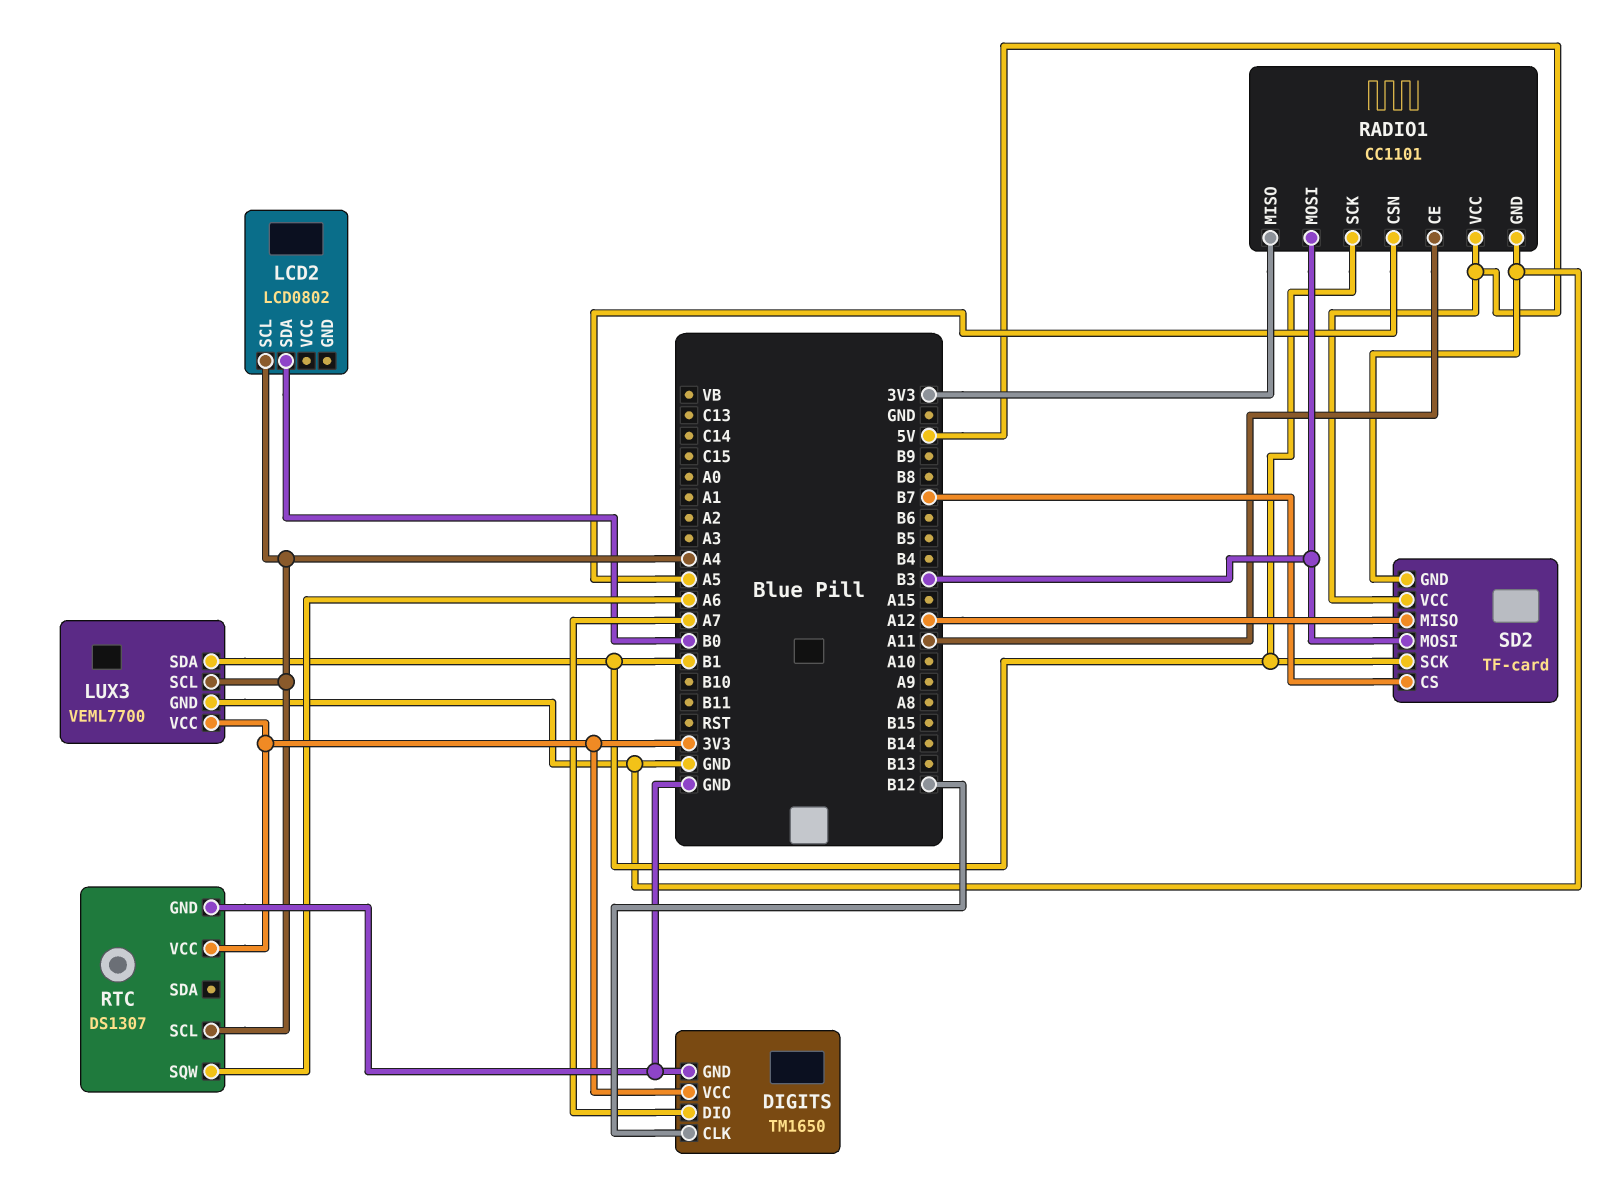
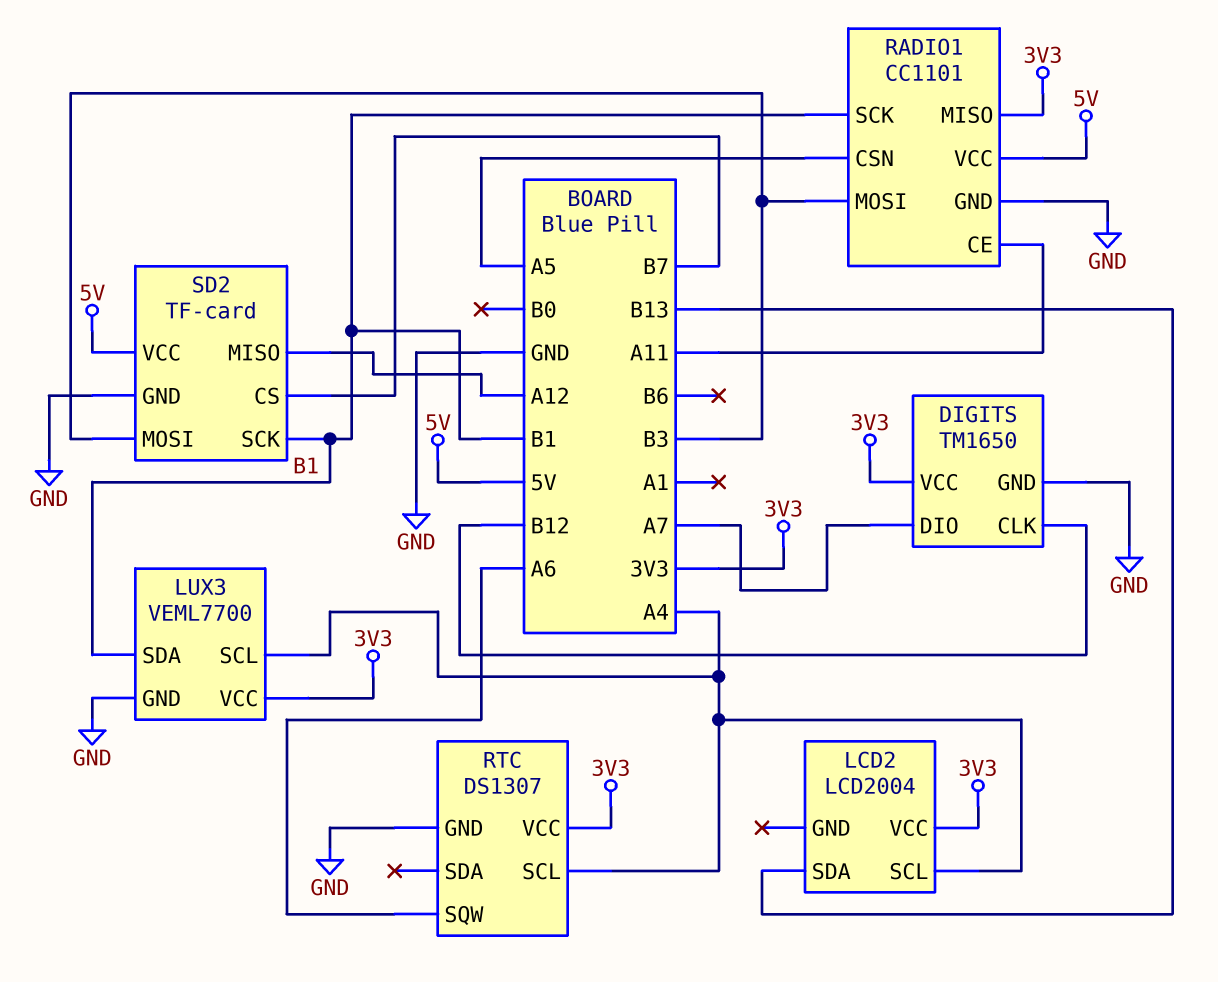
LCD2: LCD0802 -> LCD2004
LCD2 pin SDA: B0 -> B13
LCD2 pin VCC: none -> 3V3

